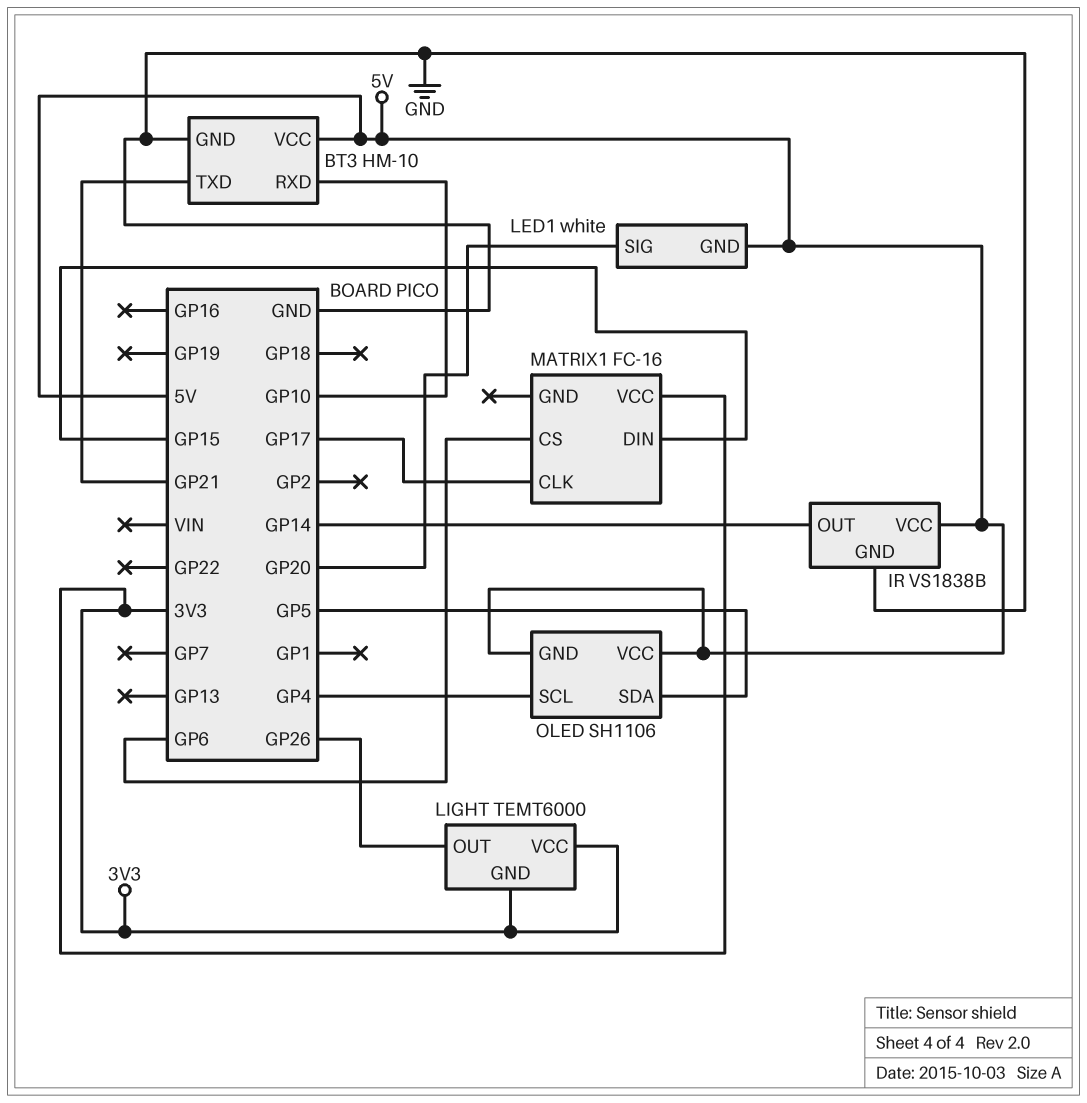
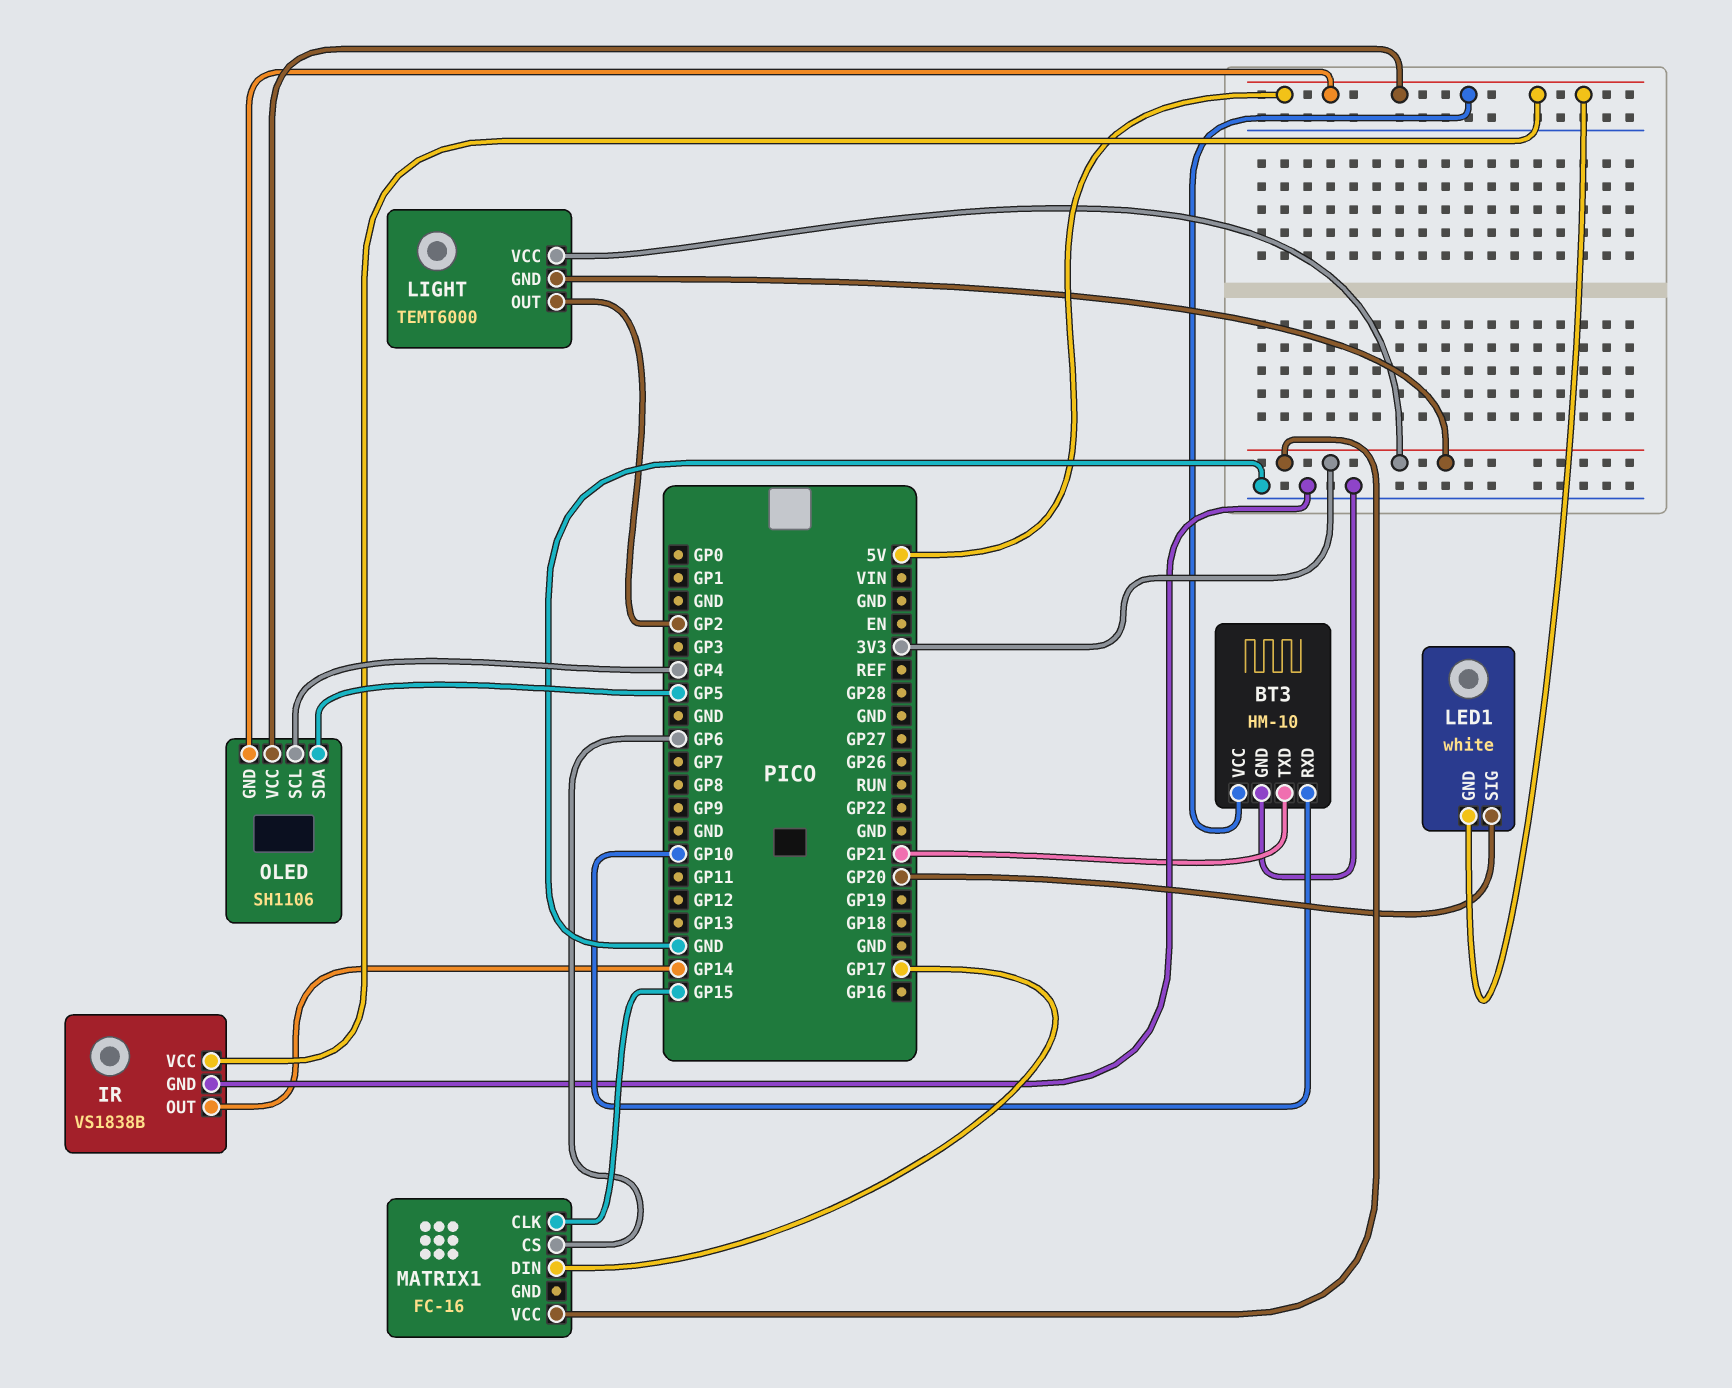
LIGHT pin OUT: GP26 -> GP2
MATRIX1 pin CLK: GP17 -> GP15
MATRIX1 pin DIN: GP15 -> GP17

